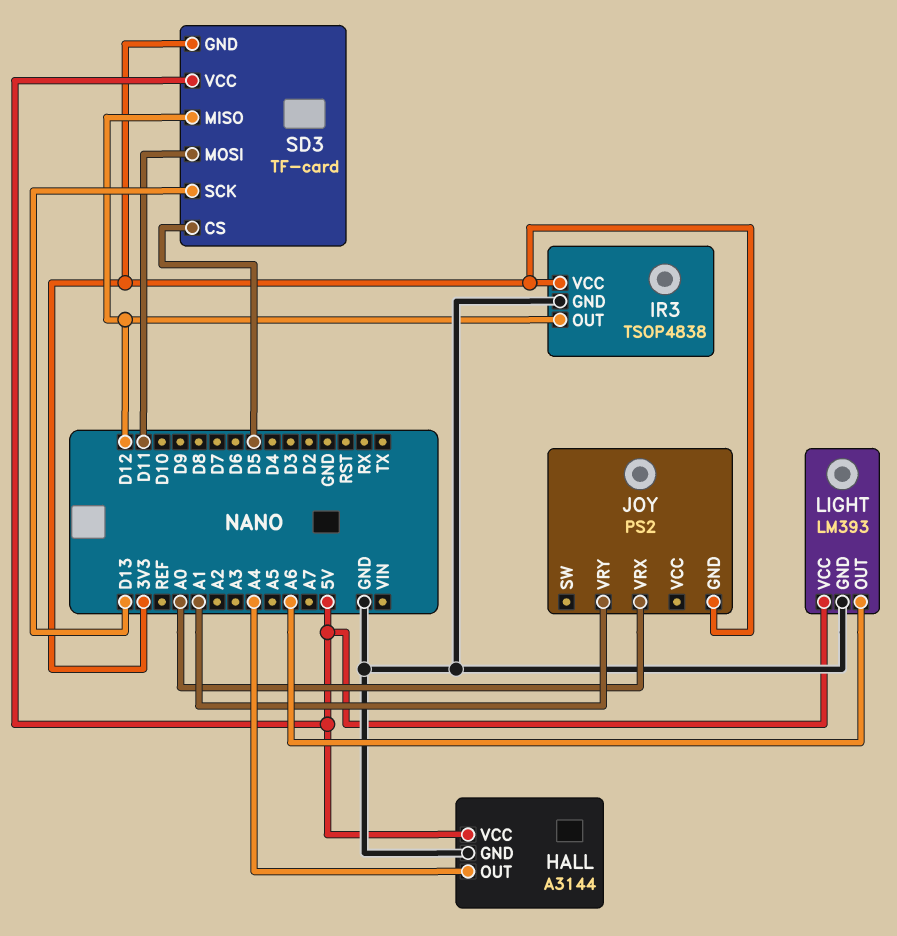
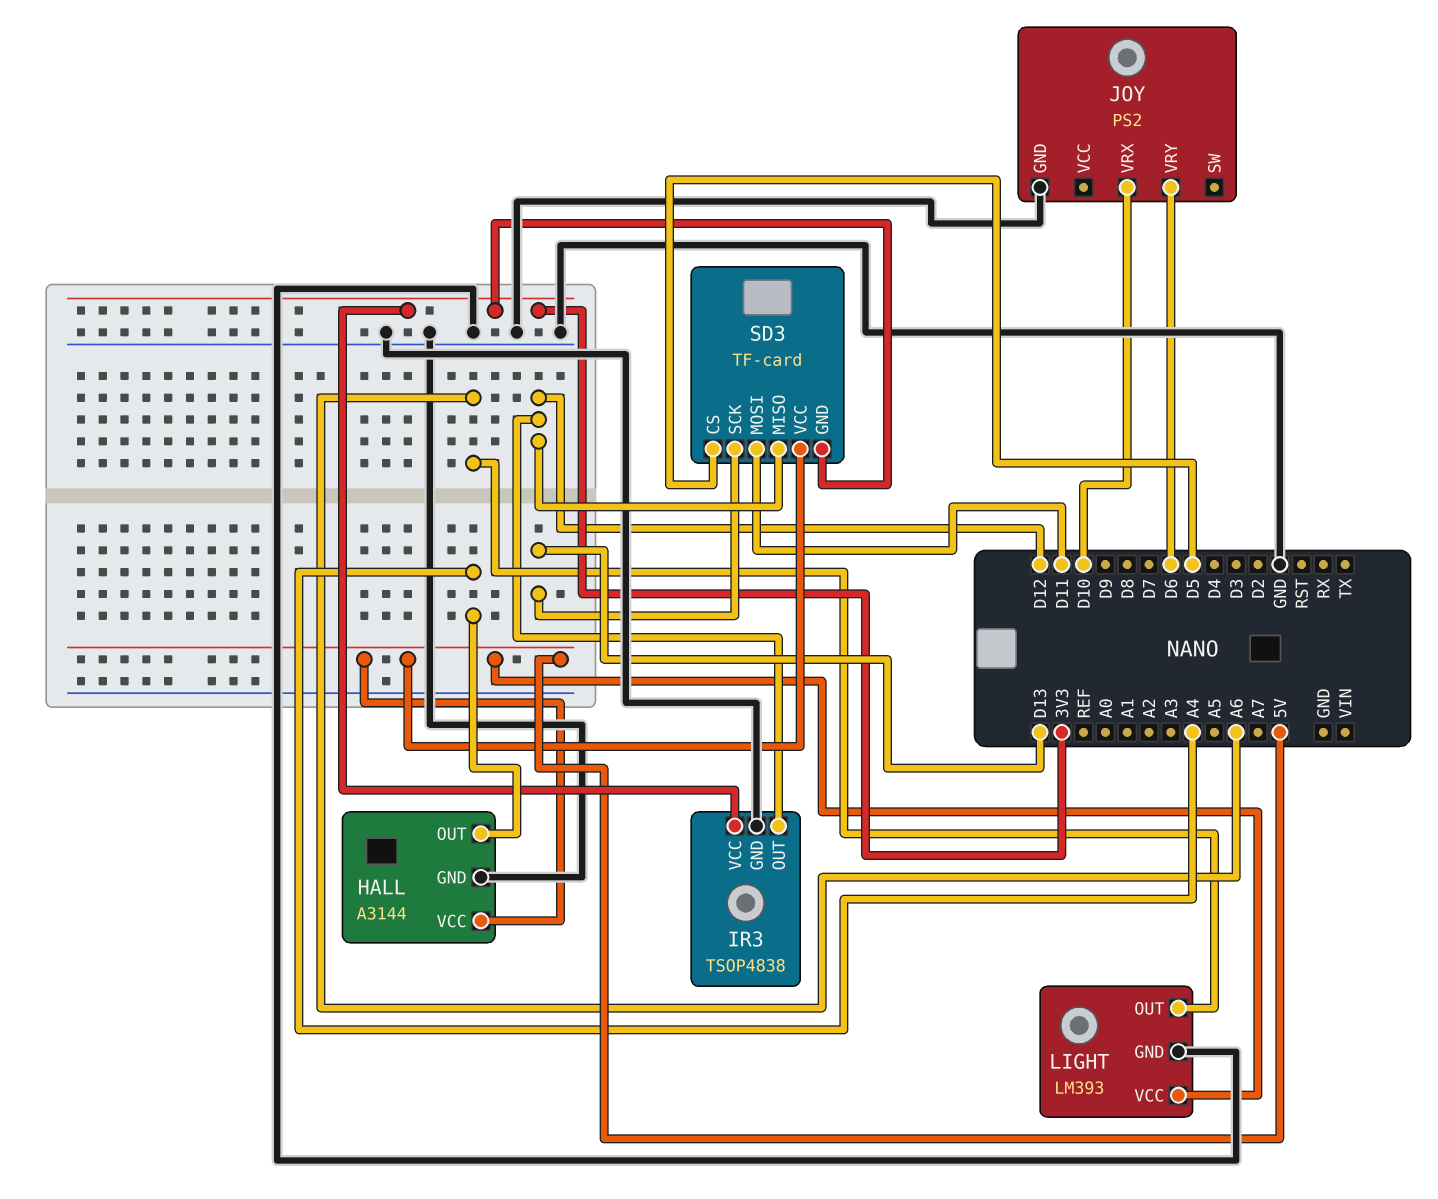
JOY pin GND: 3V3 -> GND
JOY pin VRX: A0 -> D10
JOY pin VRY: A1 -> D6

